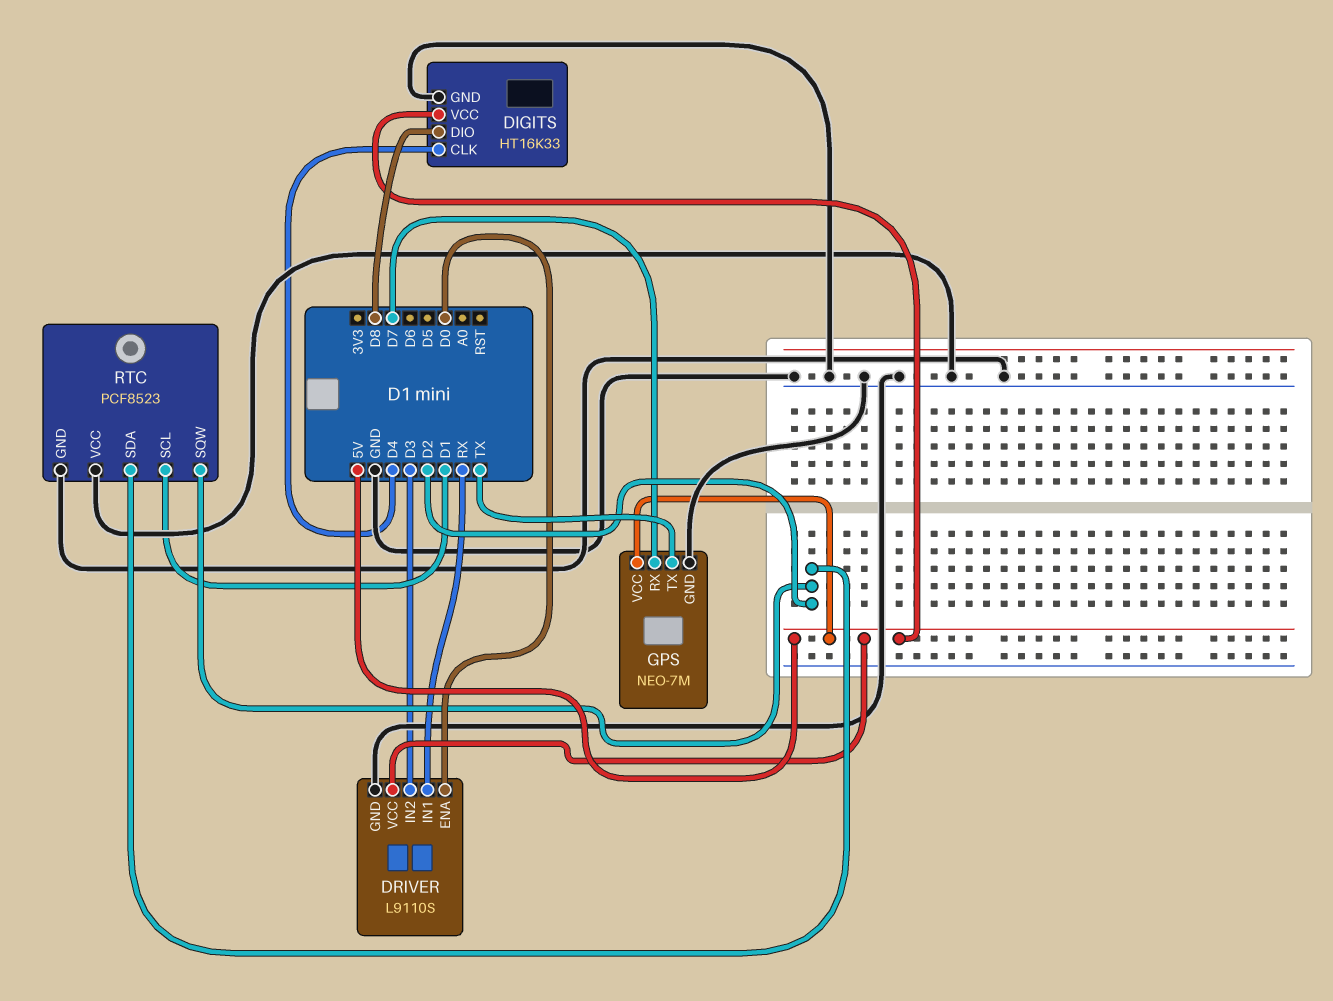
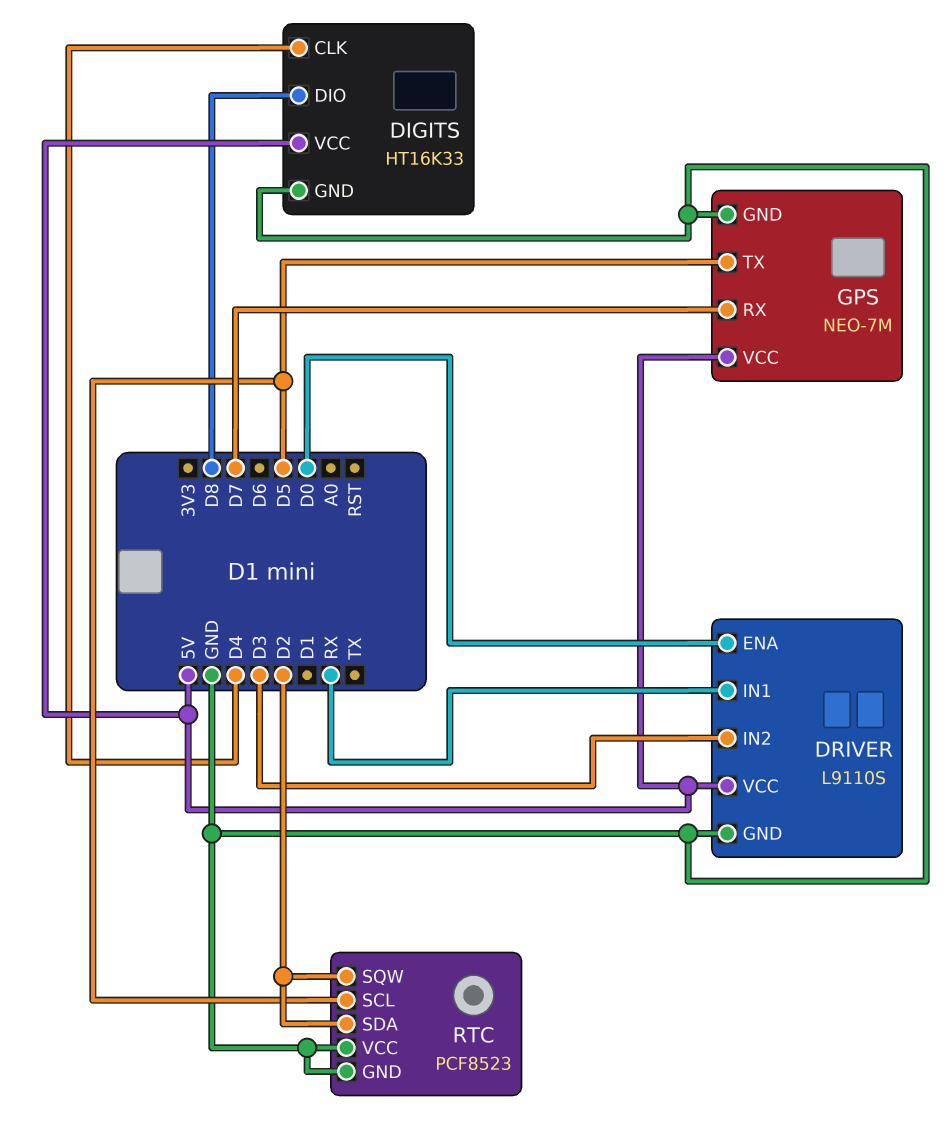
GPS pin TX: TX -> D5
RTC pin SCL: D1 -> D5

